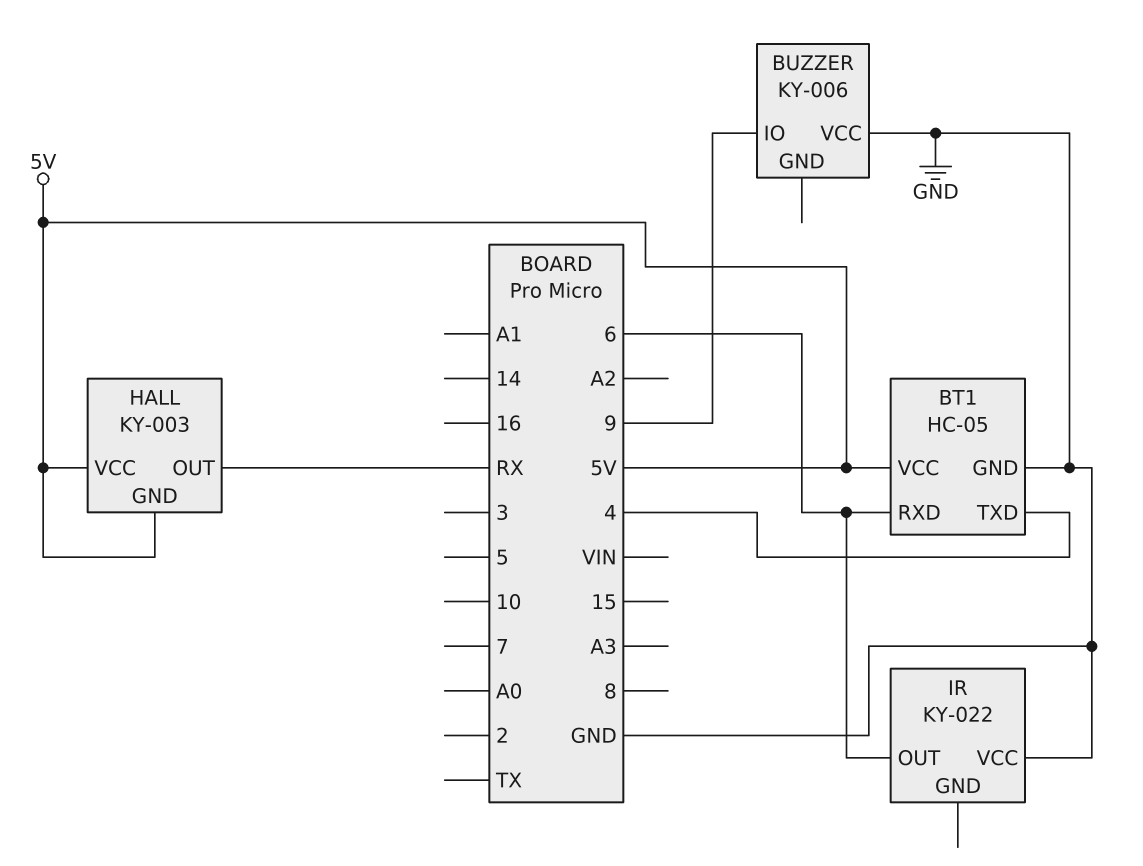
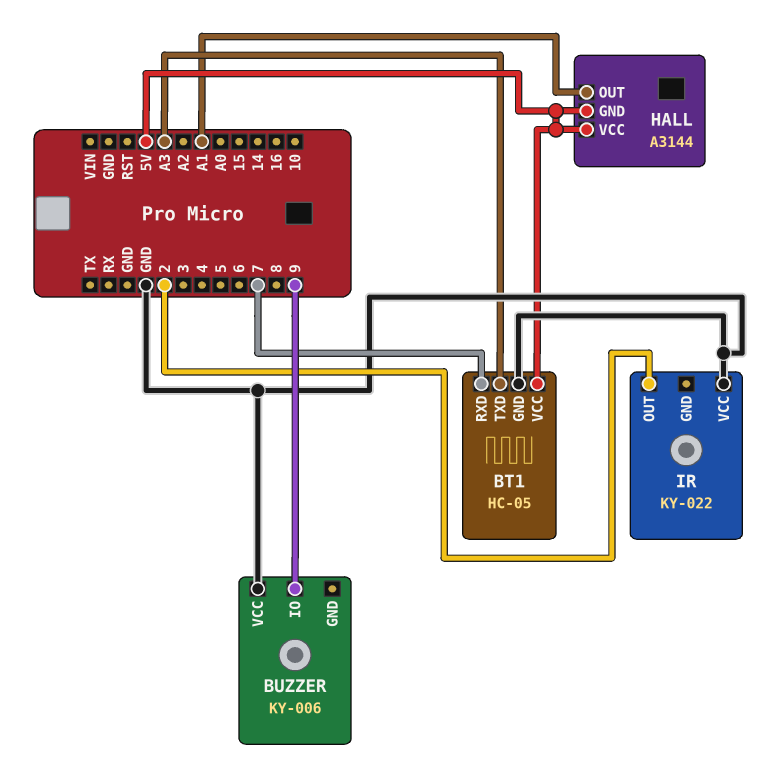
BT1 pin RXD: 6 -> 7
BT1 pin TXD: 4 -> A3
HALL: KY-003 -> A3144
HALL pin OUT: RX -> A1
IR pin OUT: 6 -> 2

